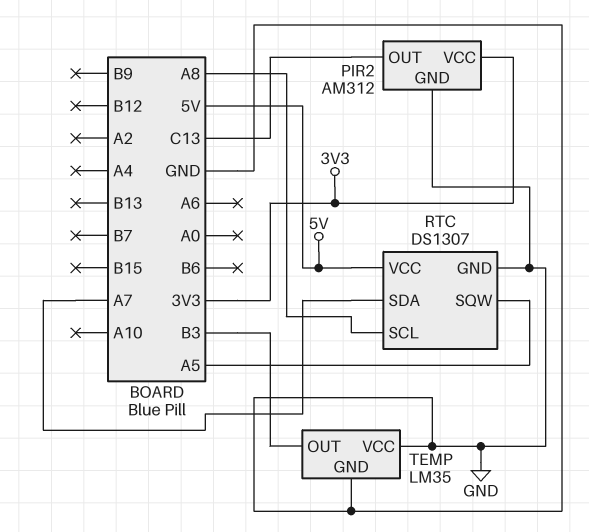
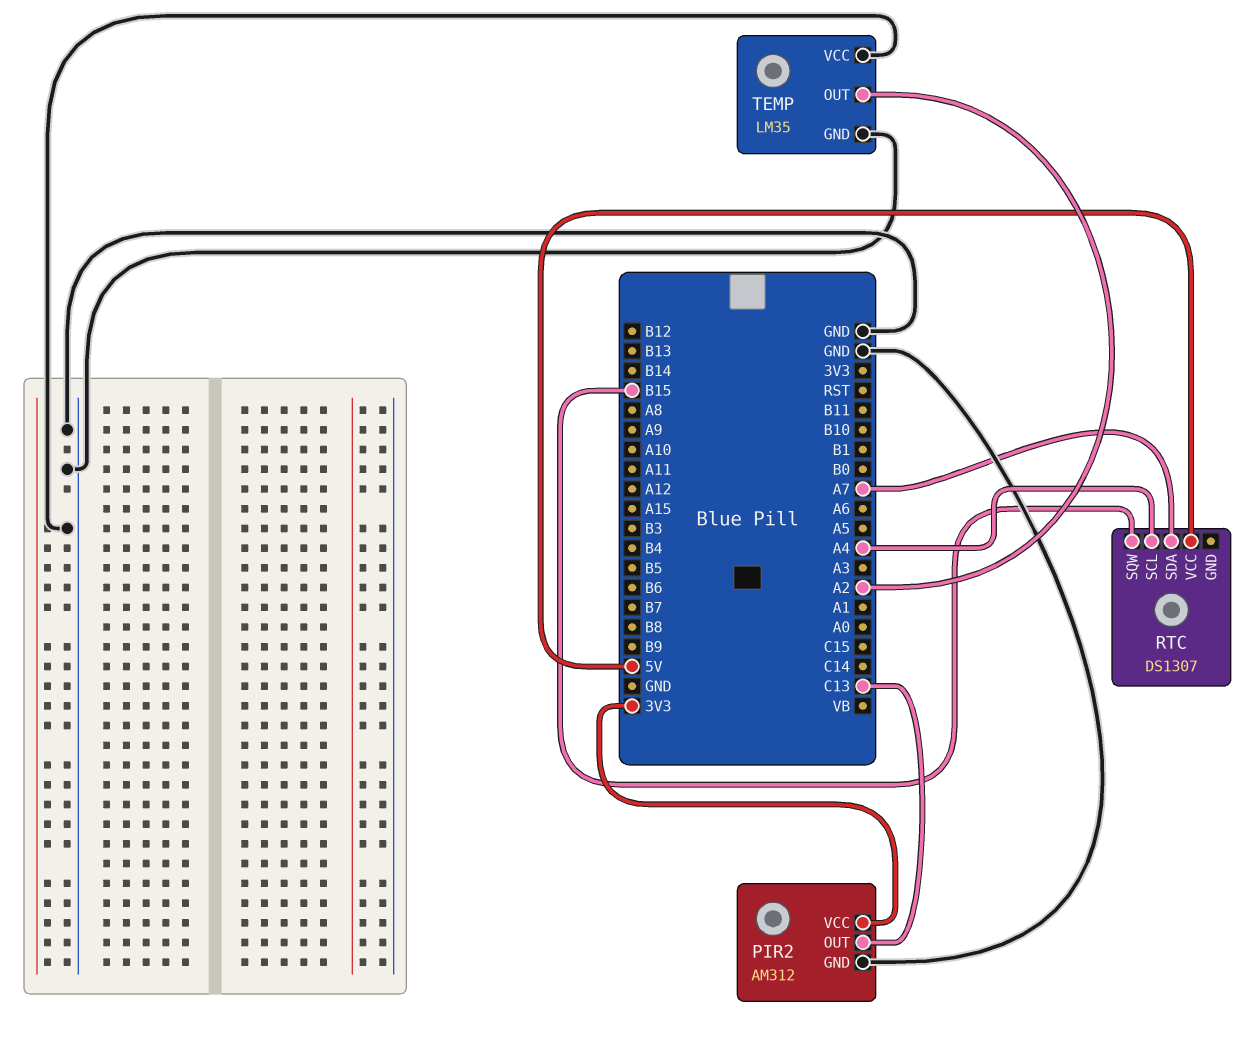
RTC pin GND: GND -> none
RTC pin SCL: A8 -> A4
RTC pin SQW: A5 -> B15
TEMP pin OUT: B3 -> A2

